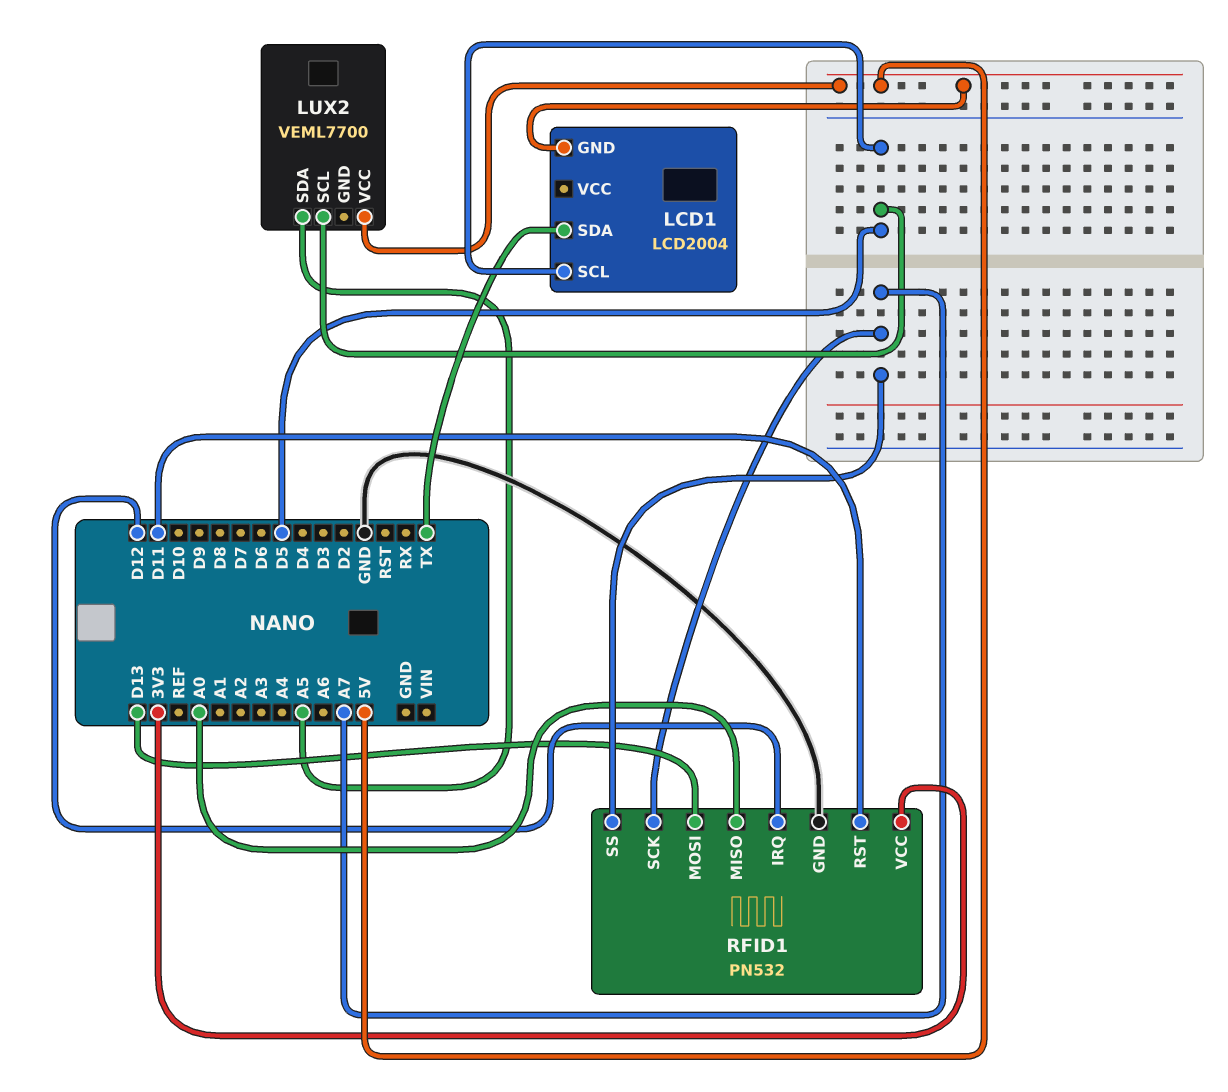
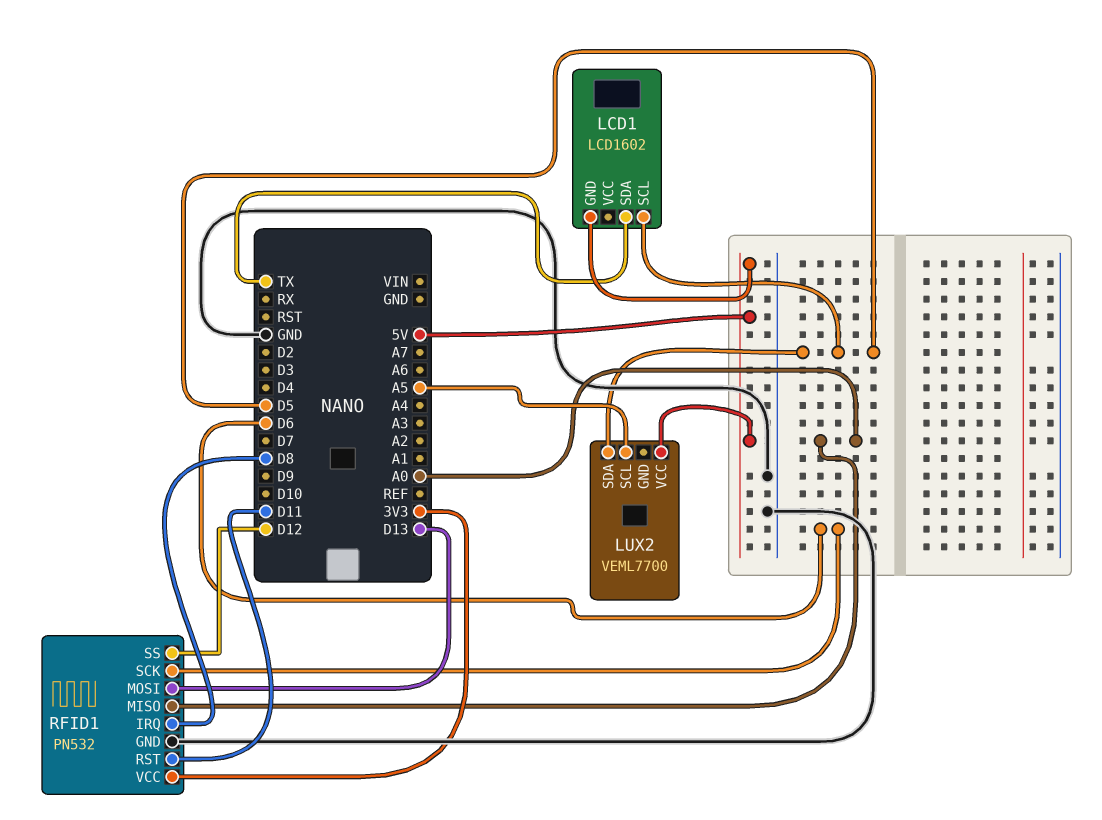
LCD1: LCD2004 -> LCD1602
LUX2 pin SCL: D5 -> A5
LUX2 pin SDA: A5 -> D5
RFID1 pin IRQ: D12 -> D8
RFID1 pin SCK: A7 -> D6
RFID1 pin SS: A7 -> D12

